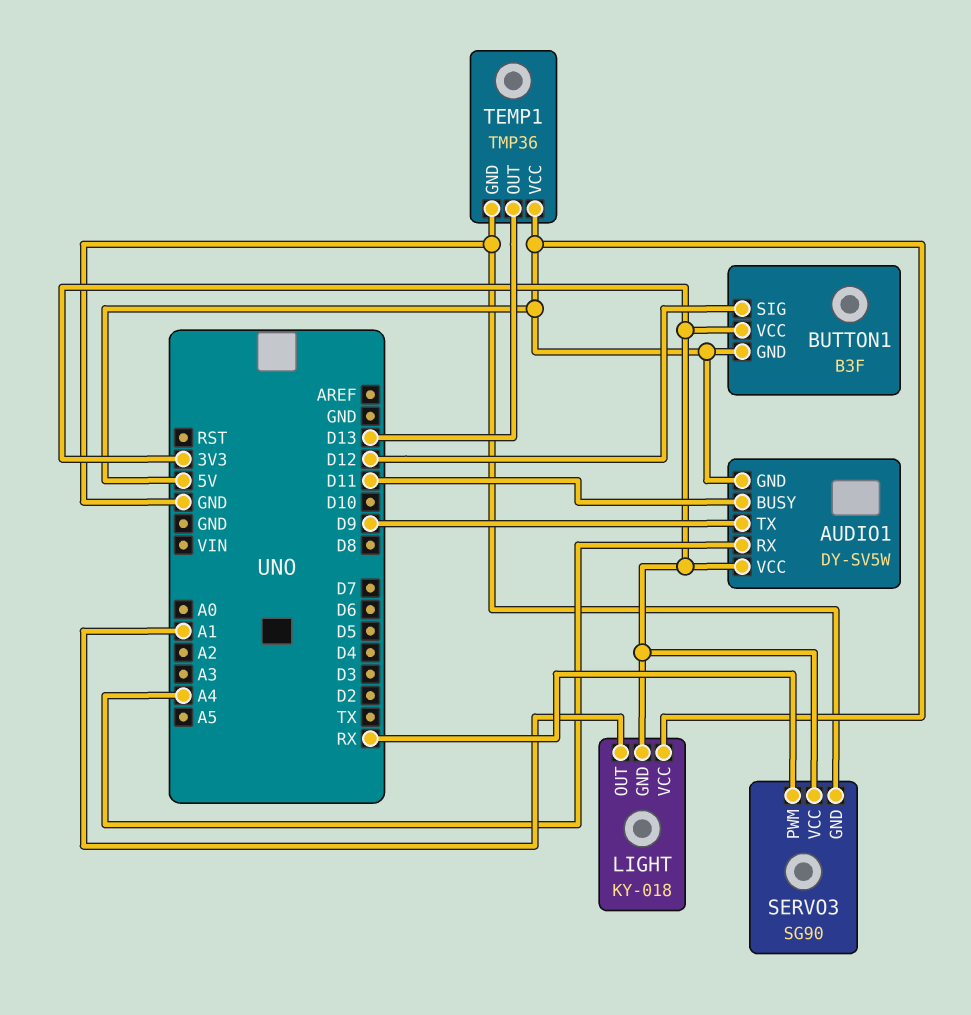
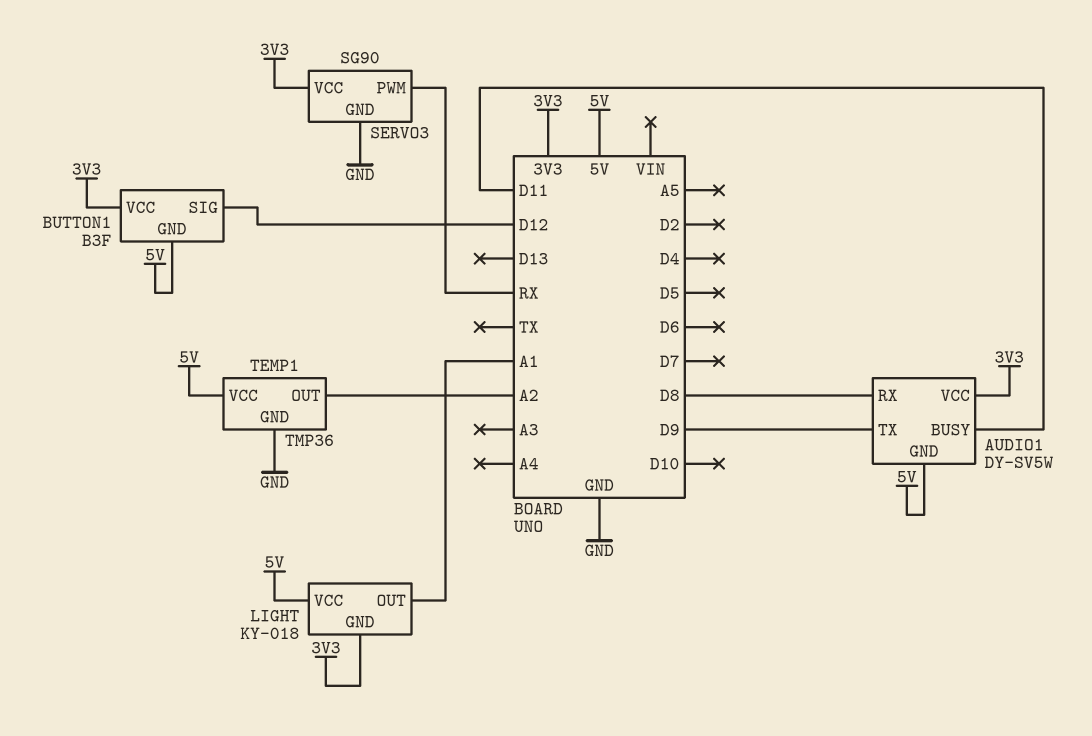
AUDIO1 pin RX: A4 -> D8
TEMP1 pin OUT: D13 -> A2

